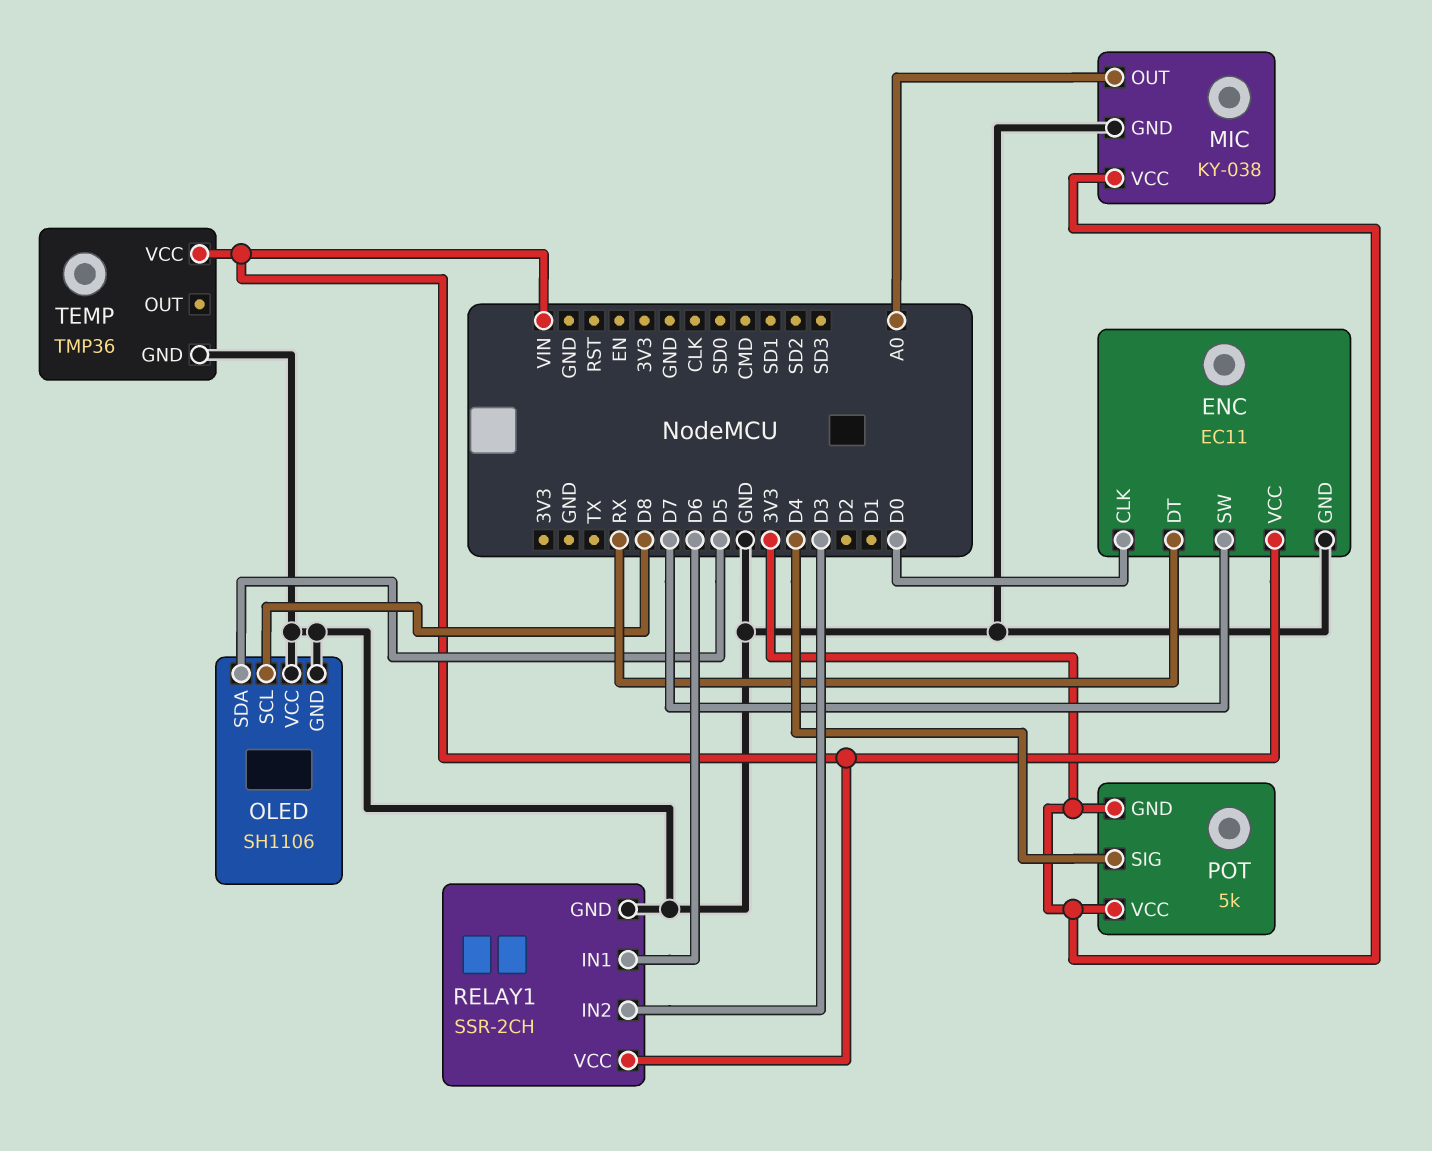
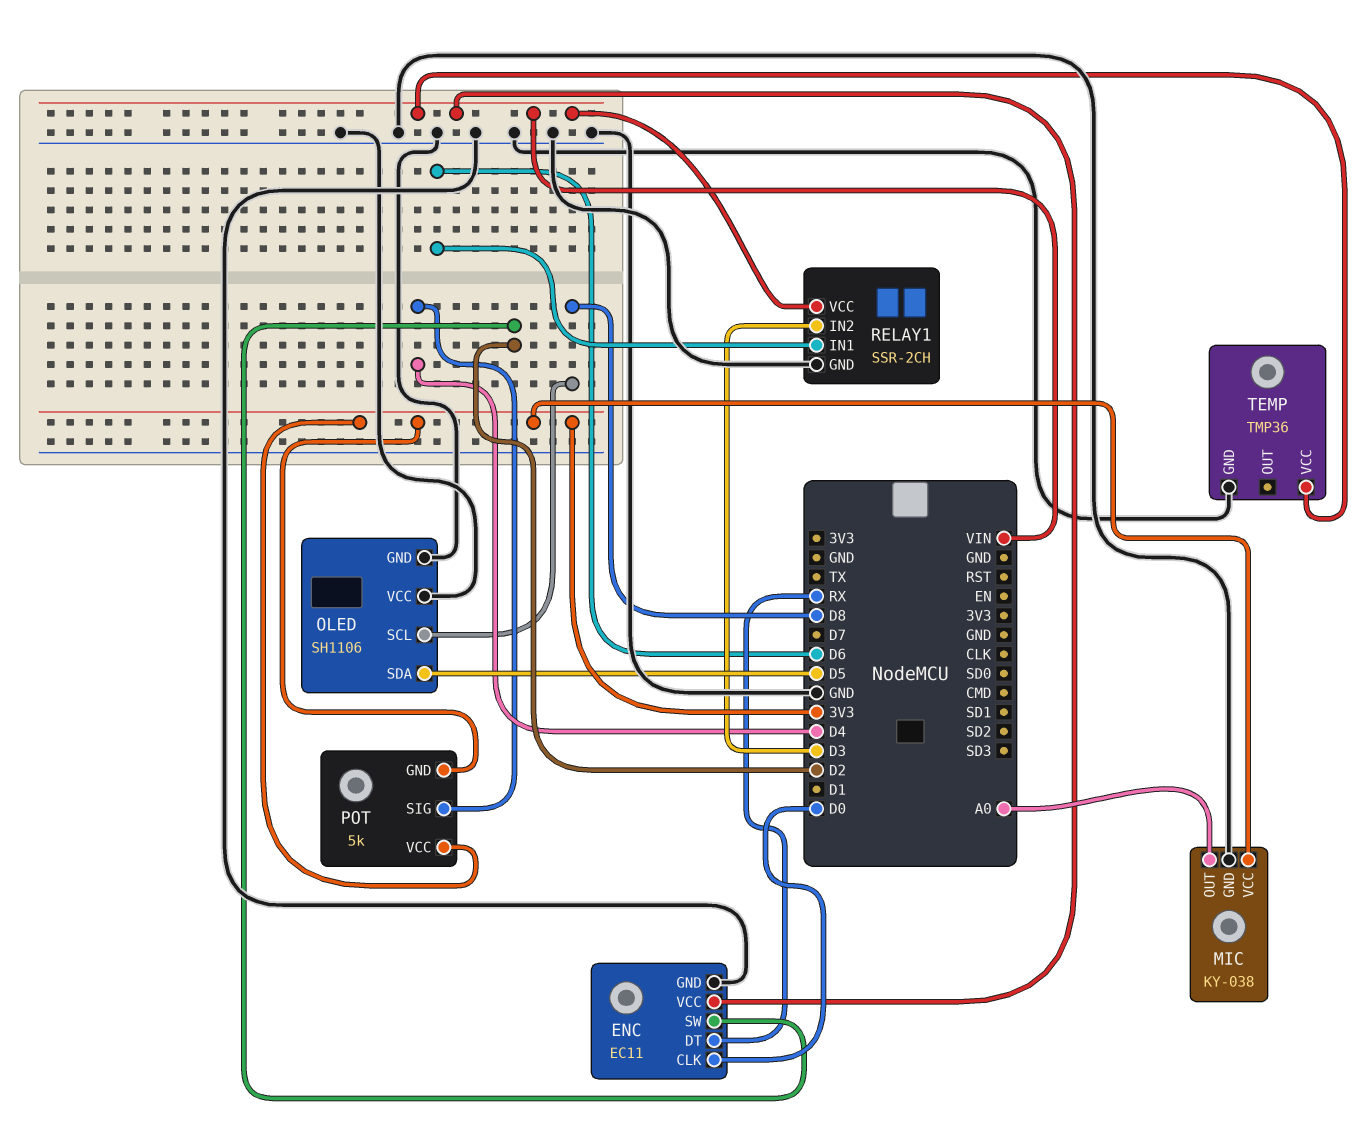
ENC pin SW: D7 -> D2

